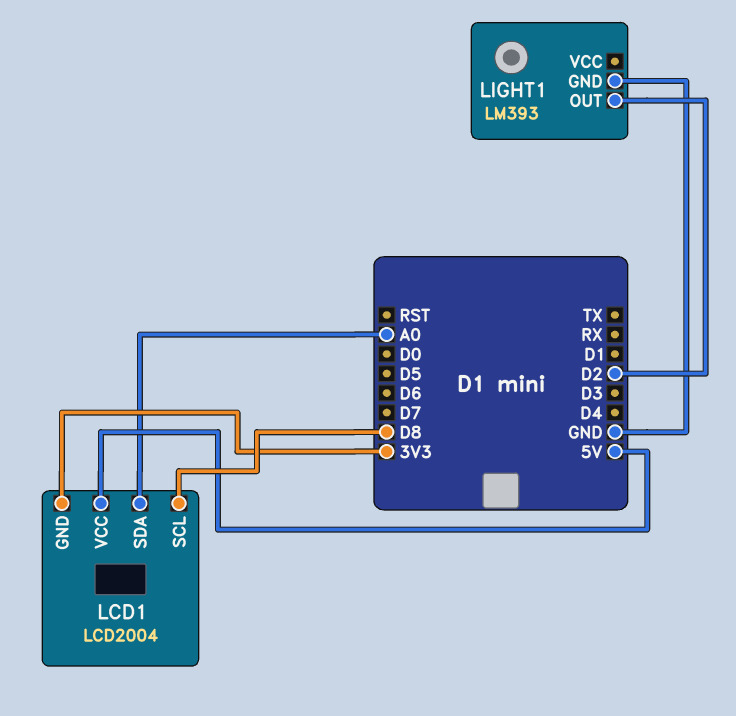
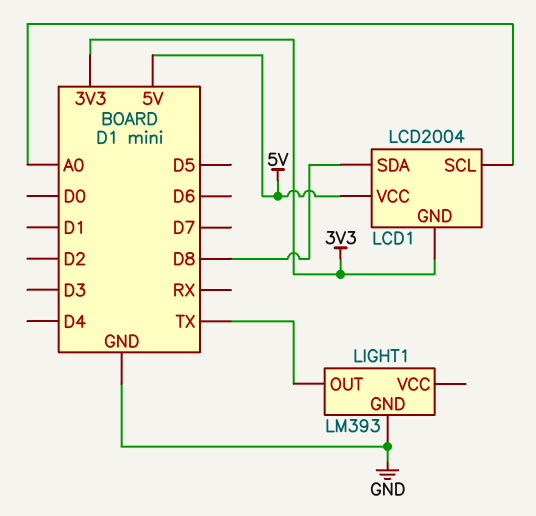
LCD1 pin SCL: D8 -> A0
LCD1 pin SDA: A0 -> D8
LIGHT1 pin OUT: D2 -> TX

